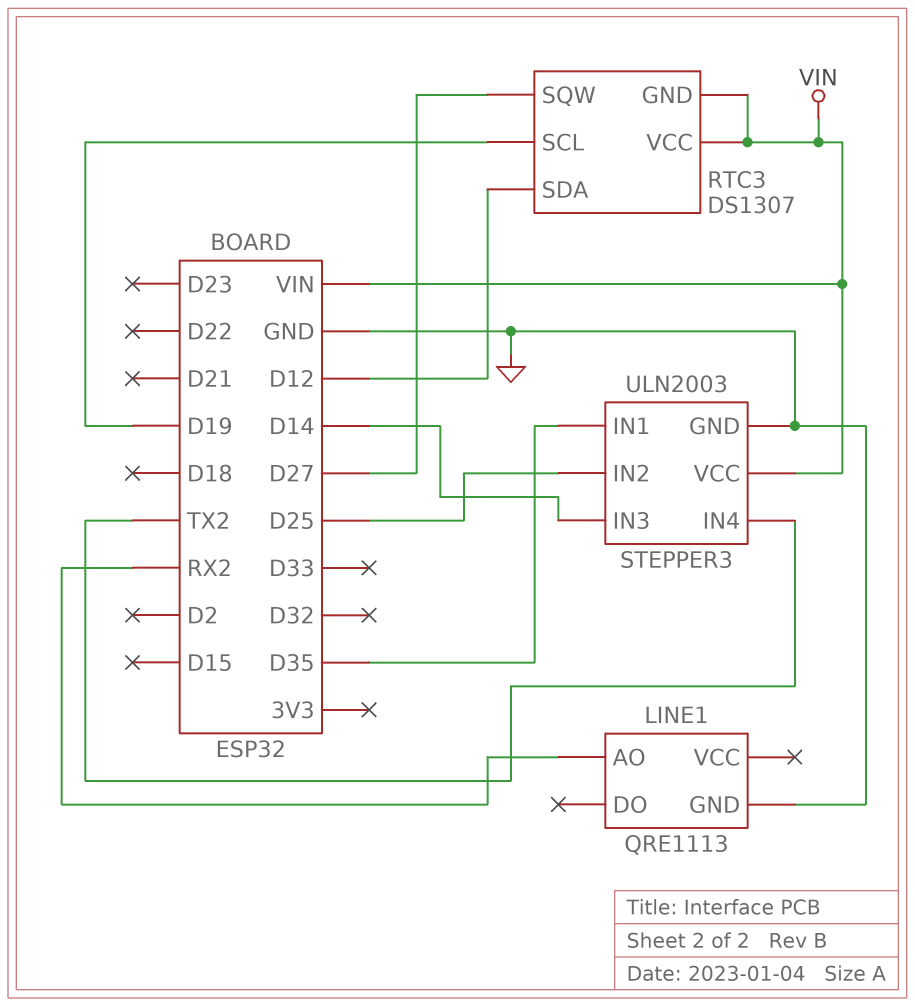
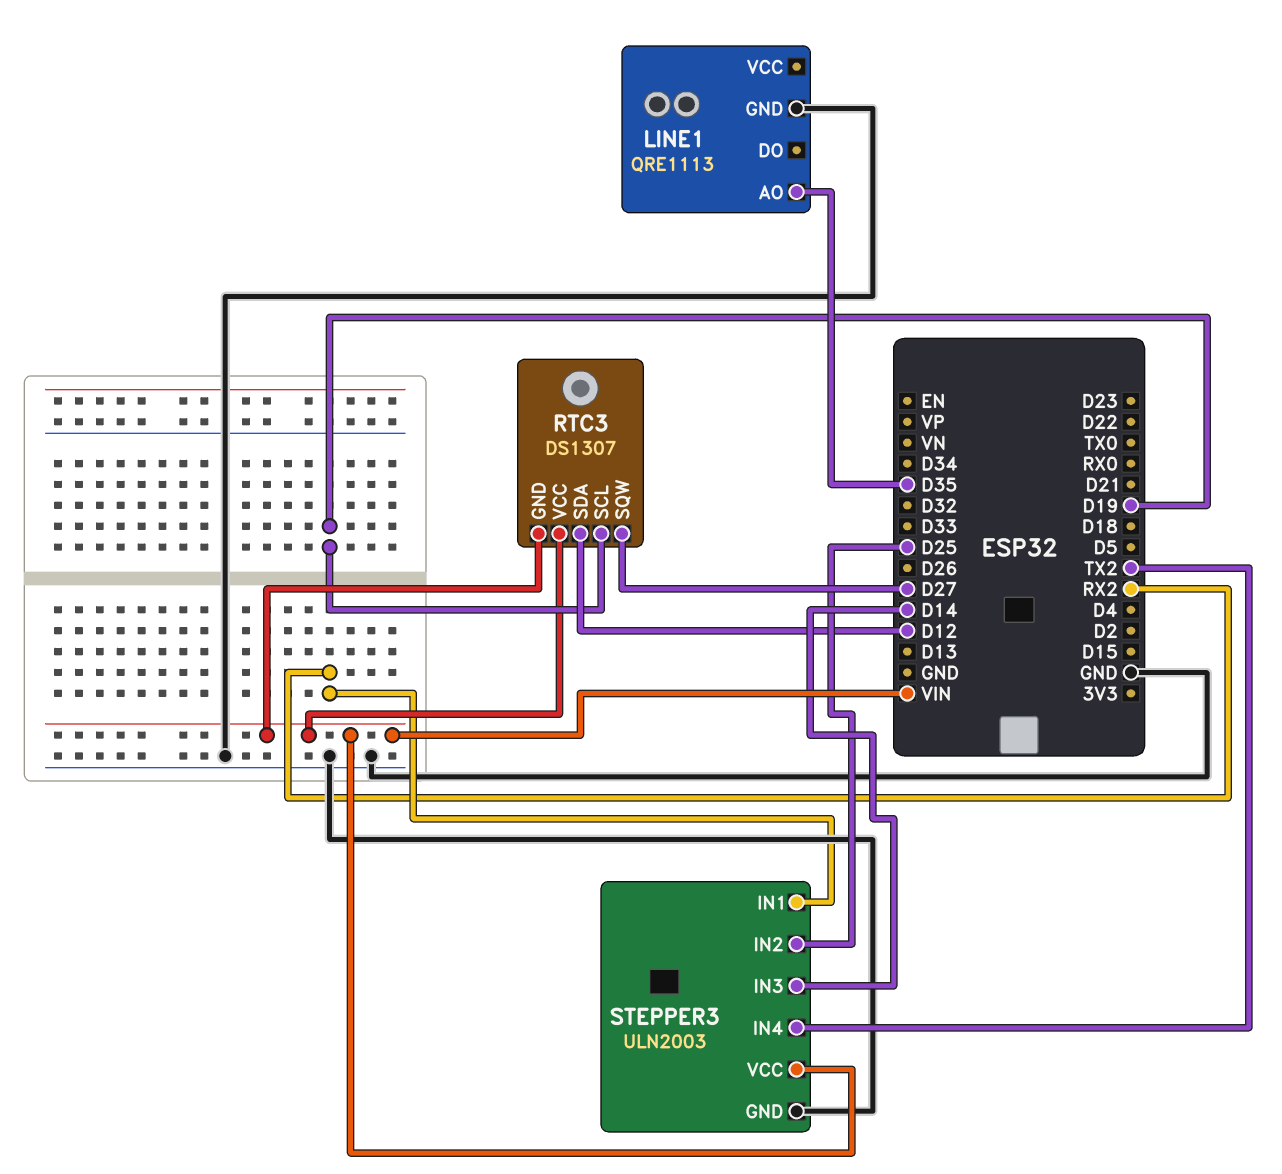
LINE1 pin AO: RX2 -> D35
STEPPER3 pin IN1: D35 -> RX2

